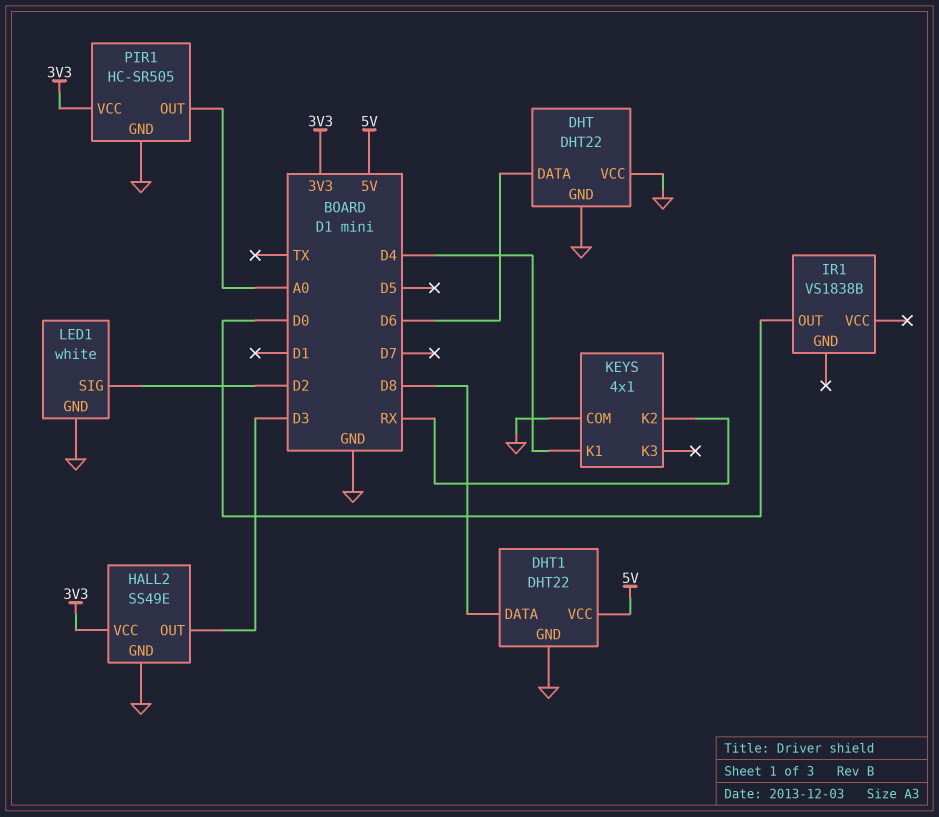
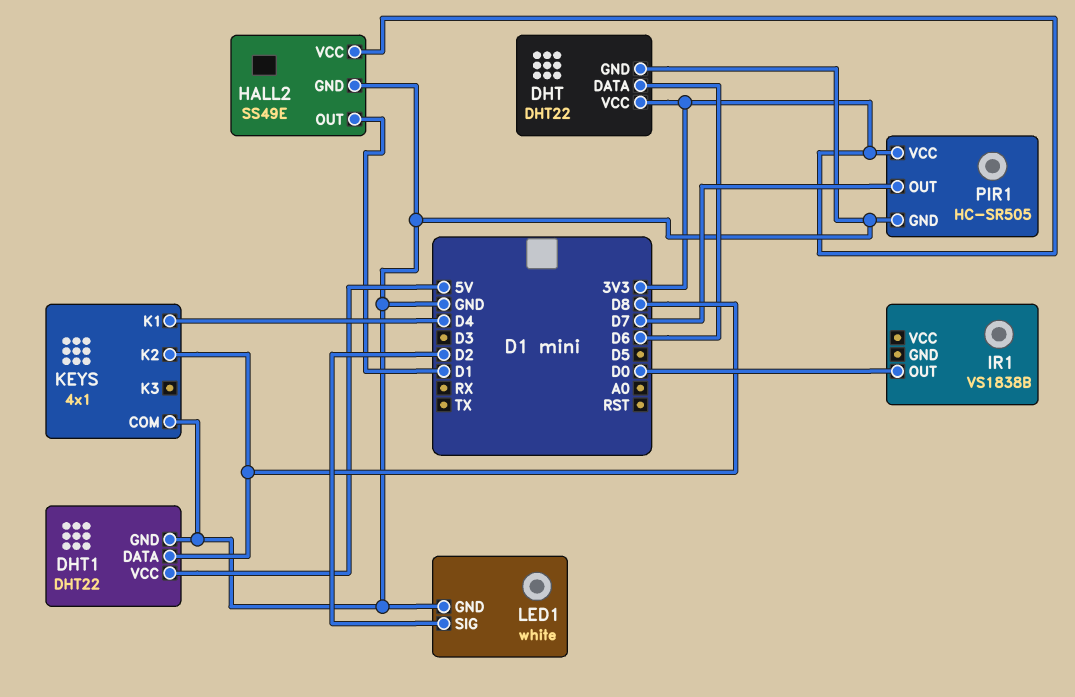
DHT pin VCC: GND -> 3V3
HALL2 pin OUT: D3 -> D1
KEYS pin K2: RX -> D8
PIR1 pin OUT: A0 -> D7

